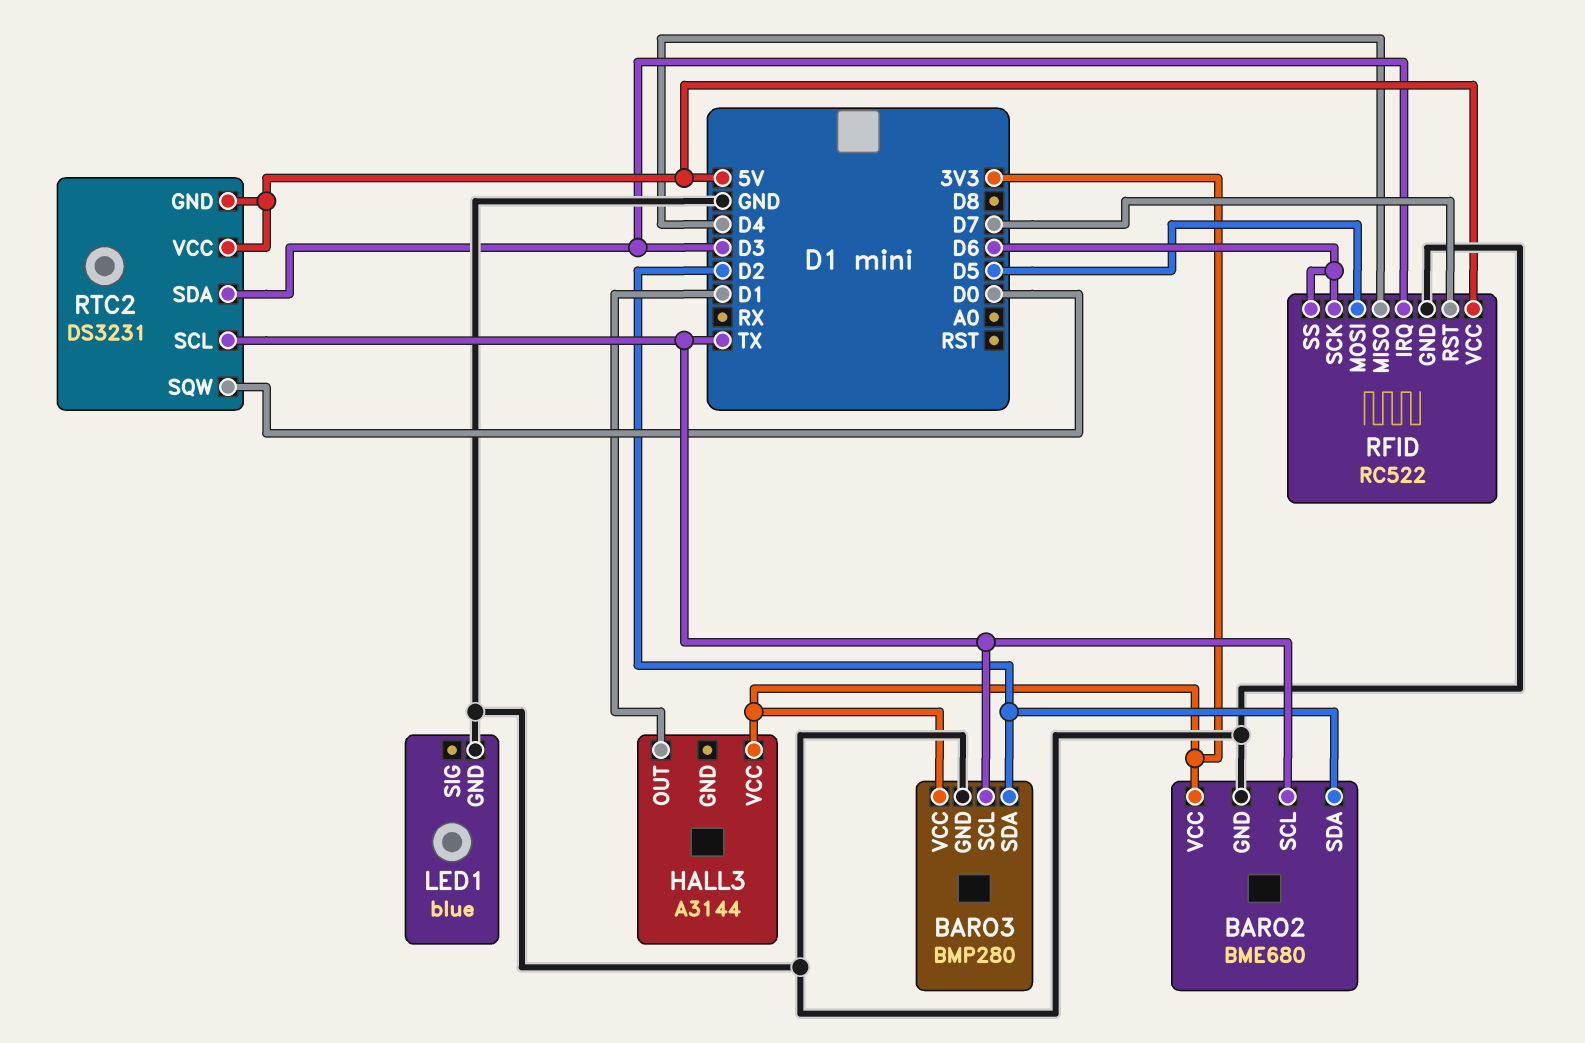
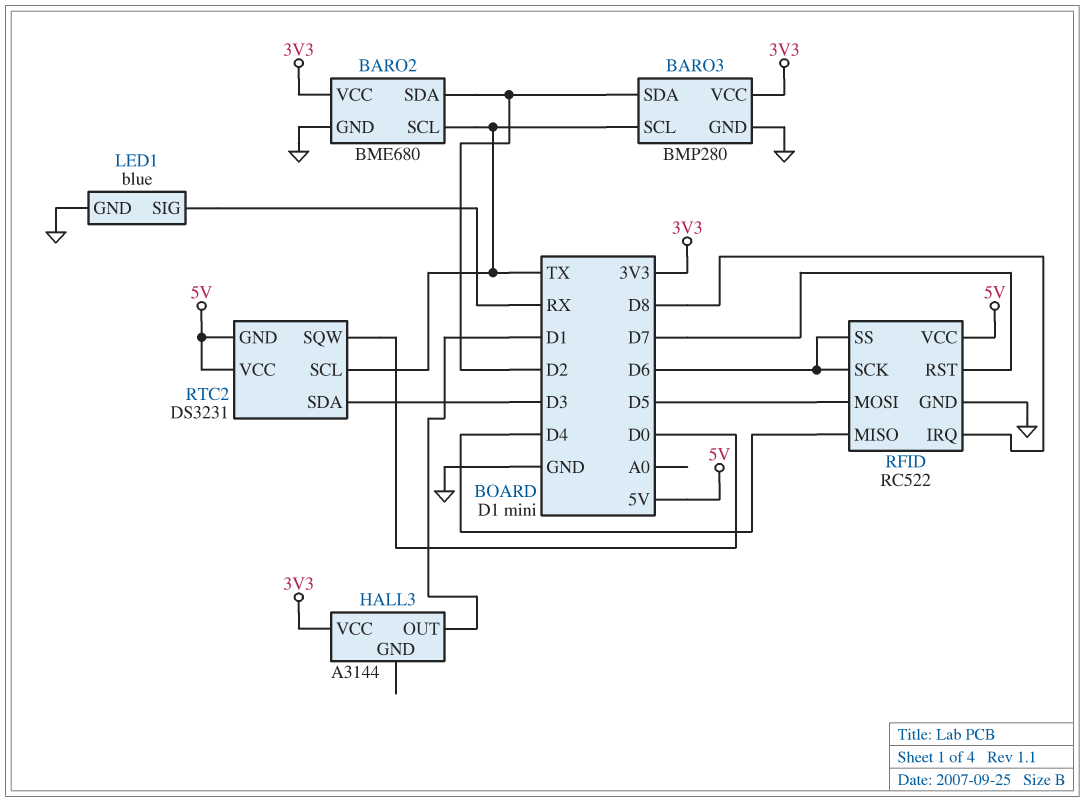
LED1 pin SIG: none -> RX
RFID pin IRQ: D3 -> D8

